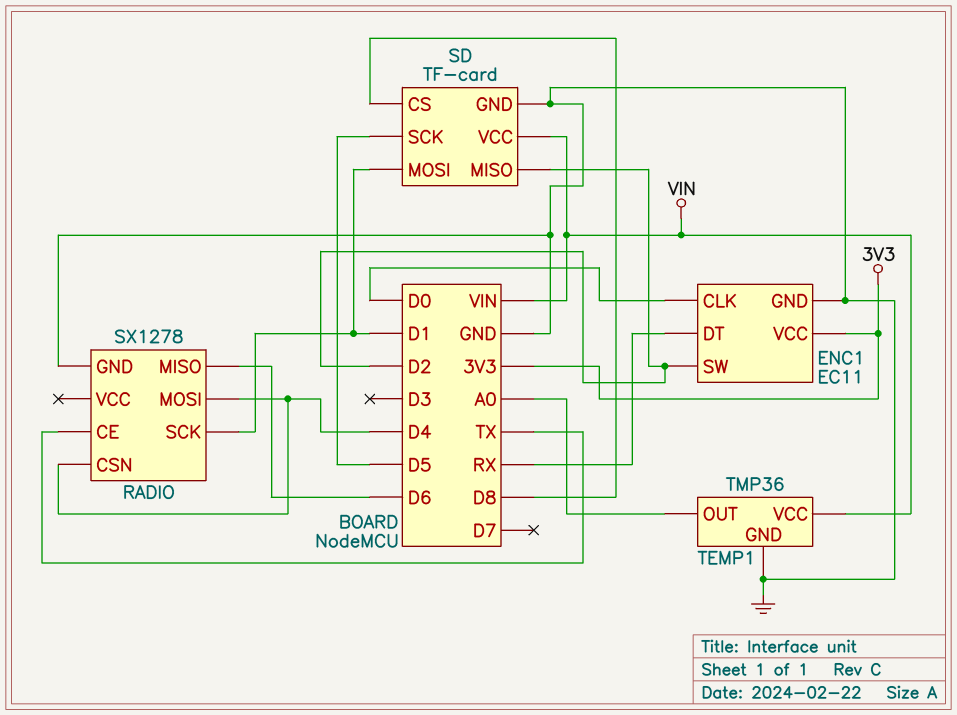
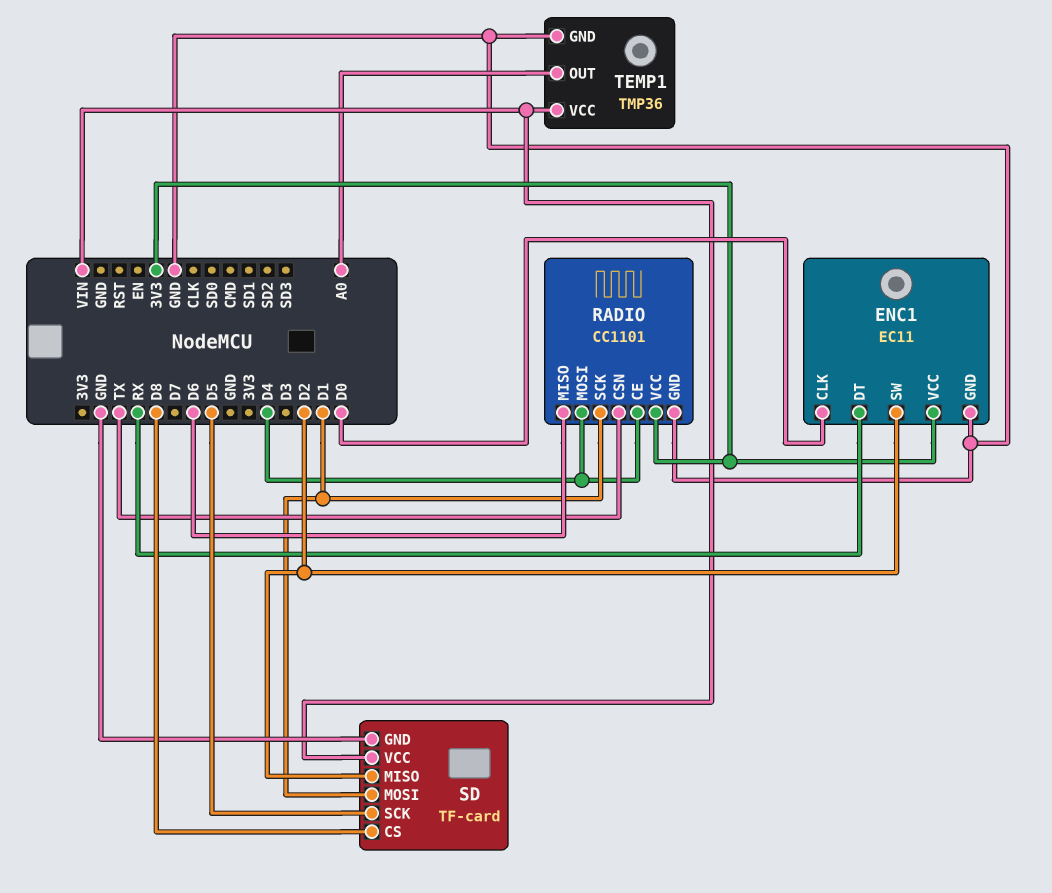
RADIO: SX1278 -> CC1101
RADIO pin CE: TX -> D4
RADIO pin CSN: D4 -> TX
RADIO pin VCC: none -> 3V3

